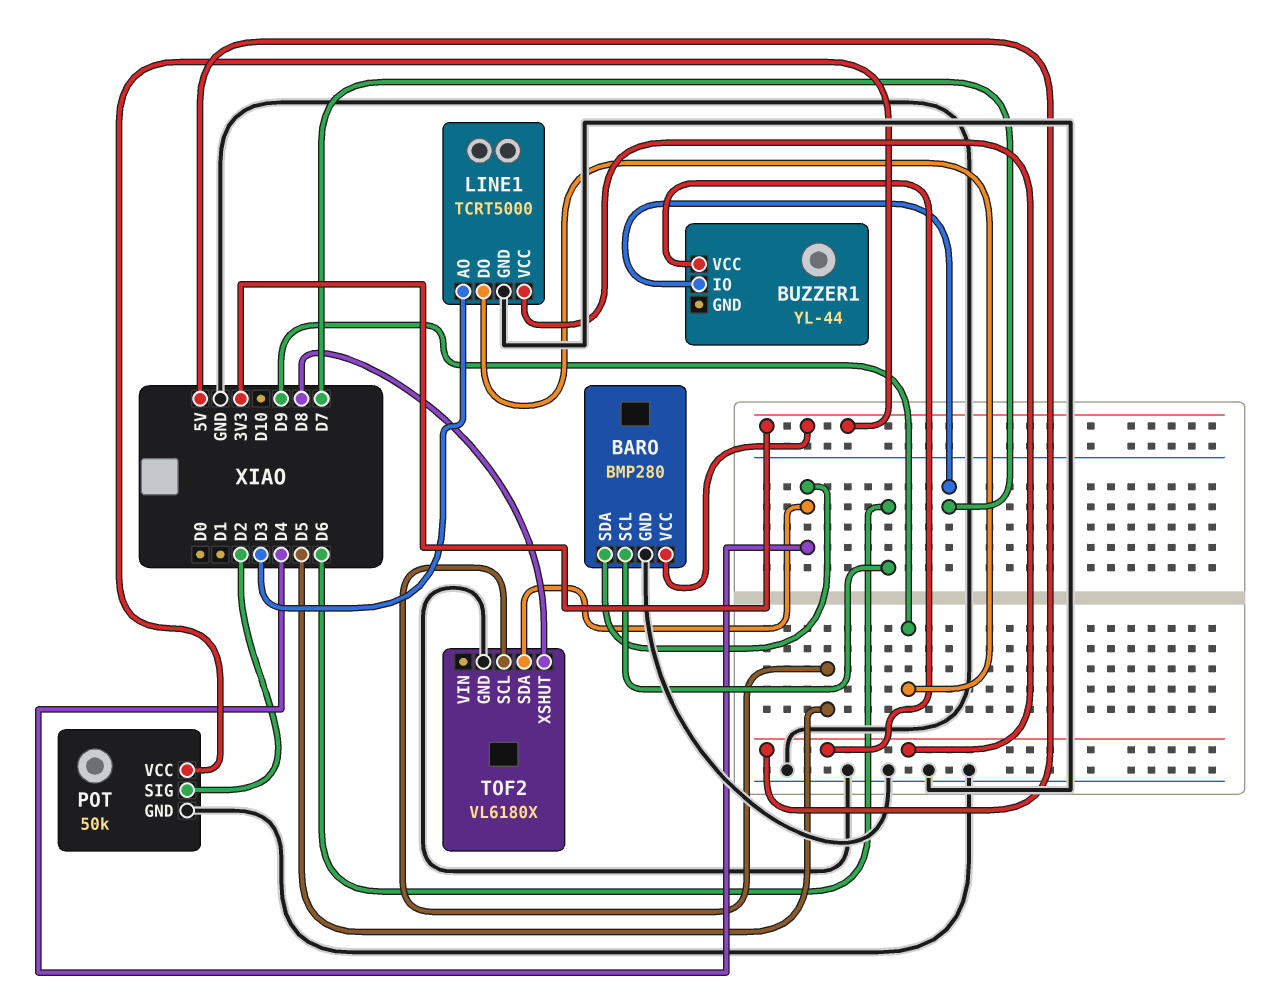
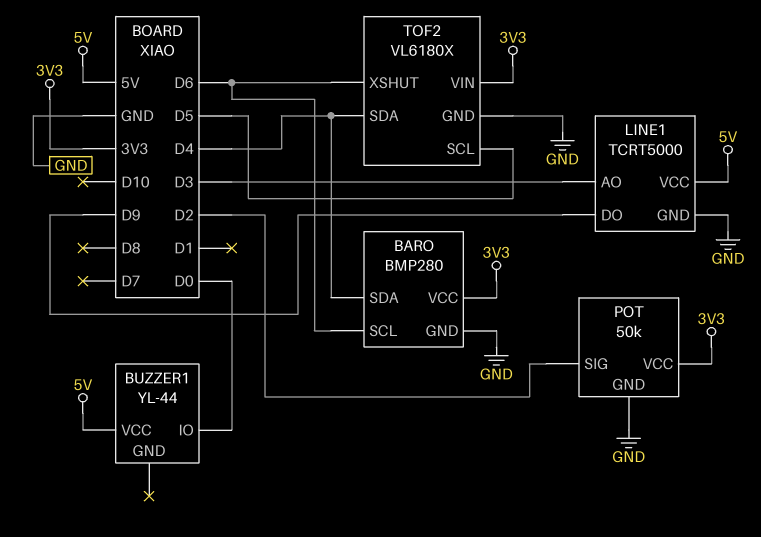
BUZZER1 pin IO: D7 -> D0
TOF2 pin VIN: none -> 3V3
TOF2 pin XSHUT: D8 -> D6

